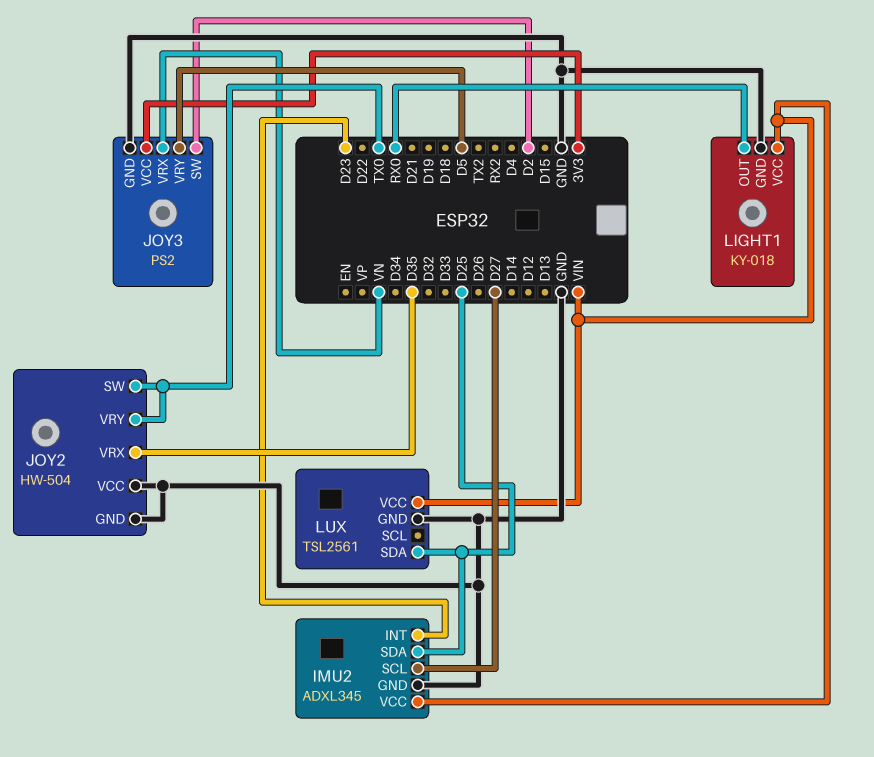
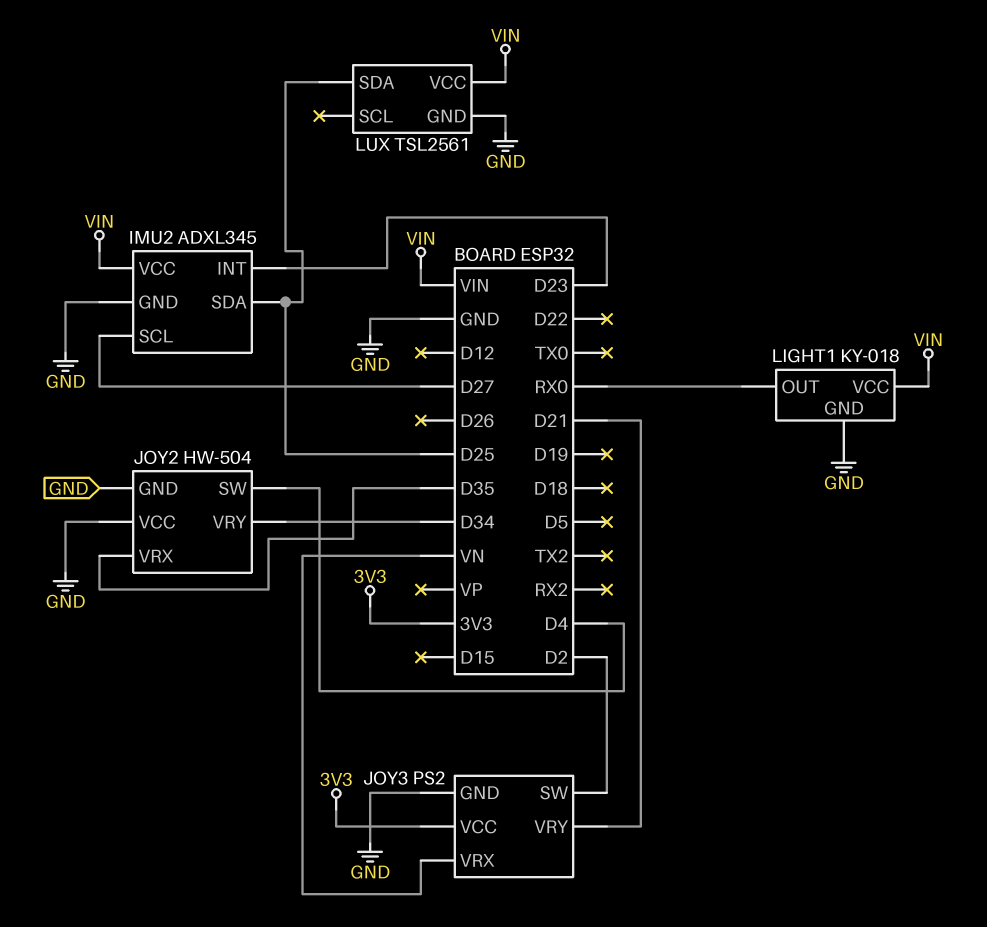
JOY2 pin SW: TX0 -> D4
JOY2 pin VRY: TX0 -> D34
JOY3 pin VRY: D5 -> D21

